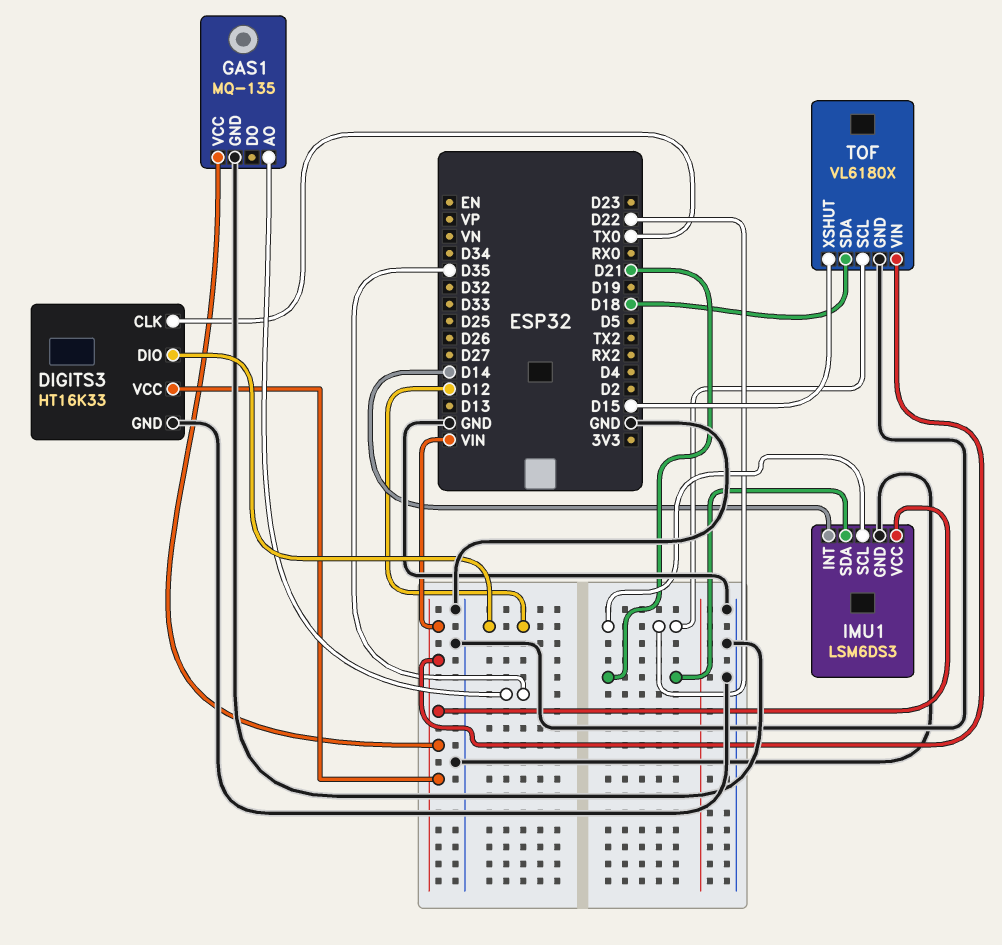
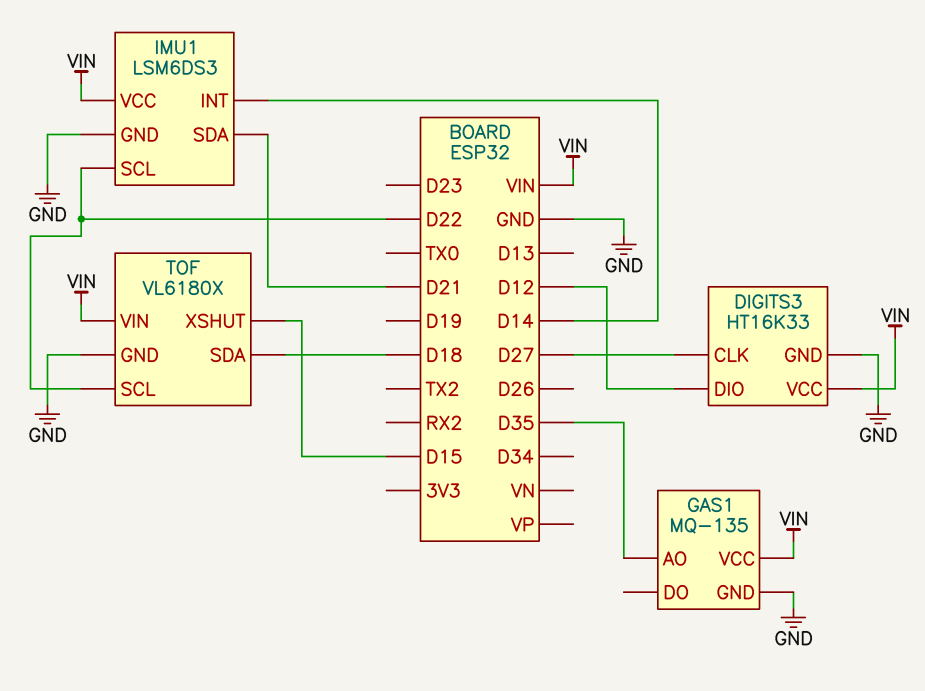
DIGITS3 pin CLK: TX0 -> D27

